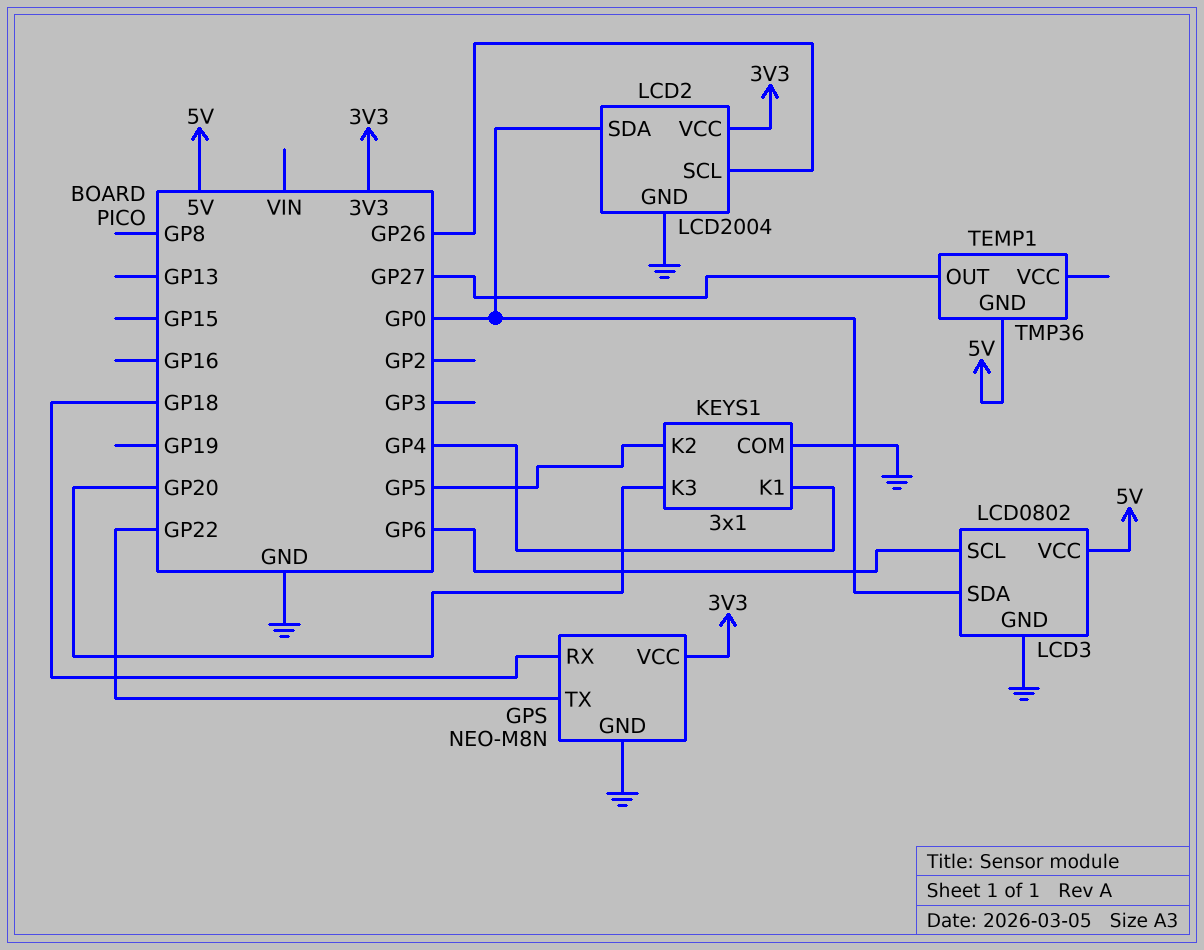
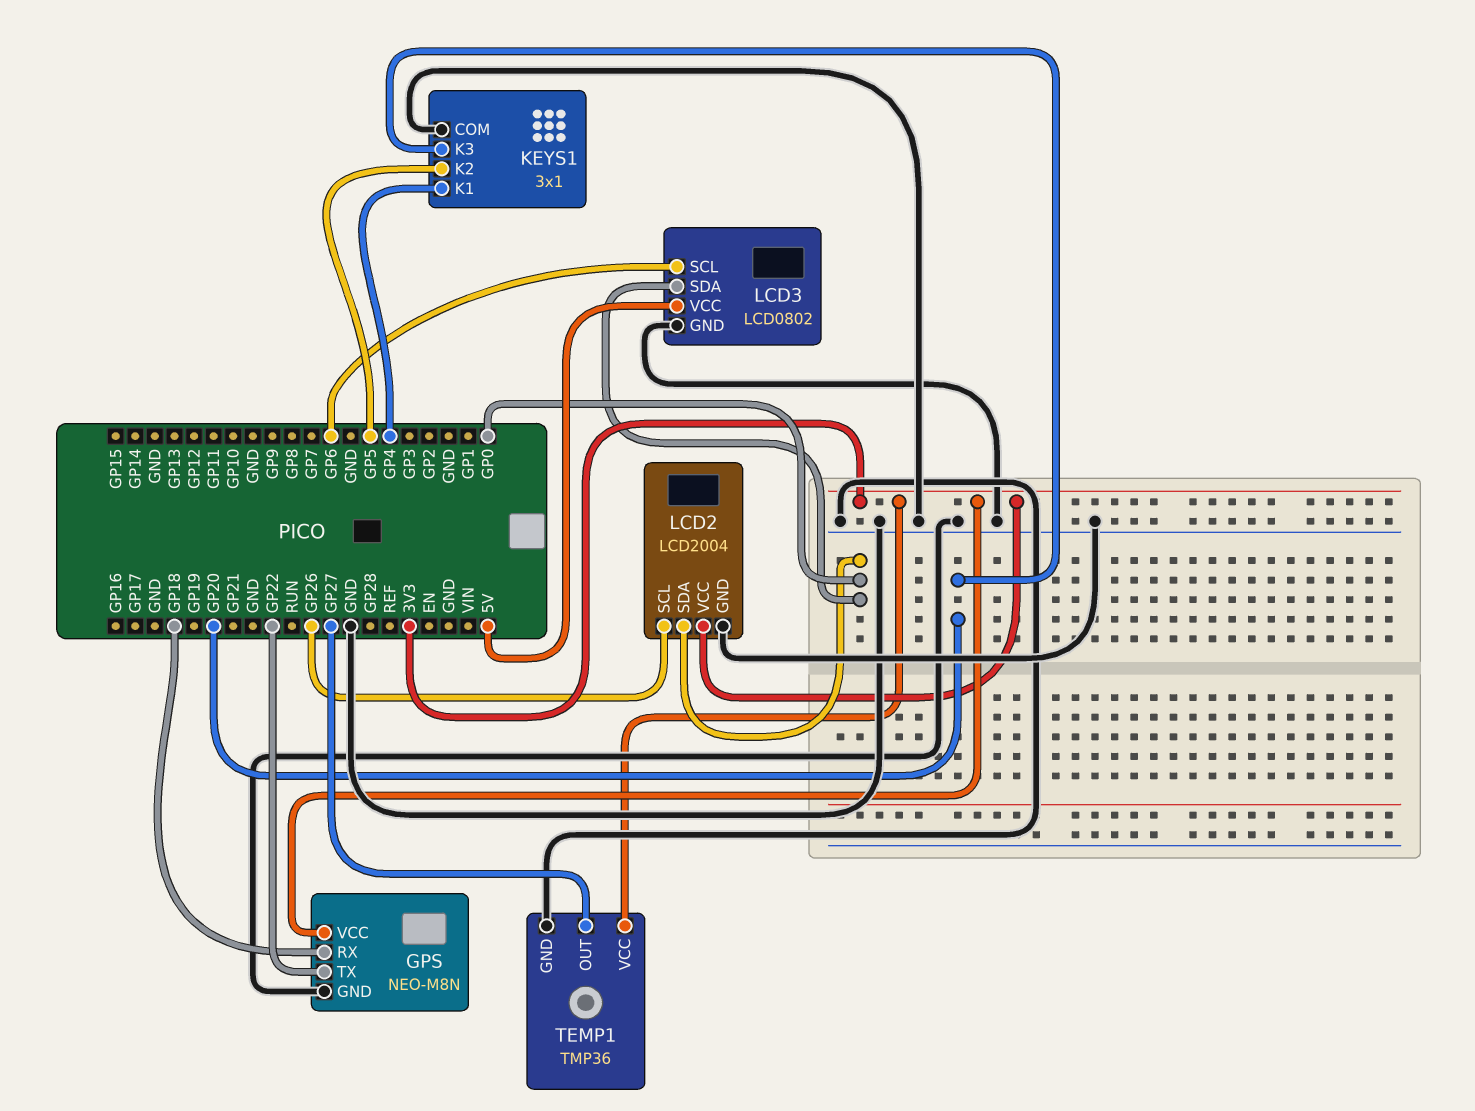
TEMP1 pin GND: 5V -> GND
TEMP1 pin VCC: none -> 3V3

